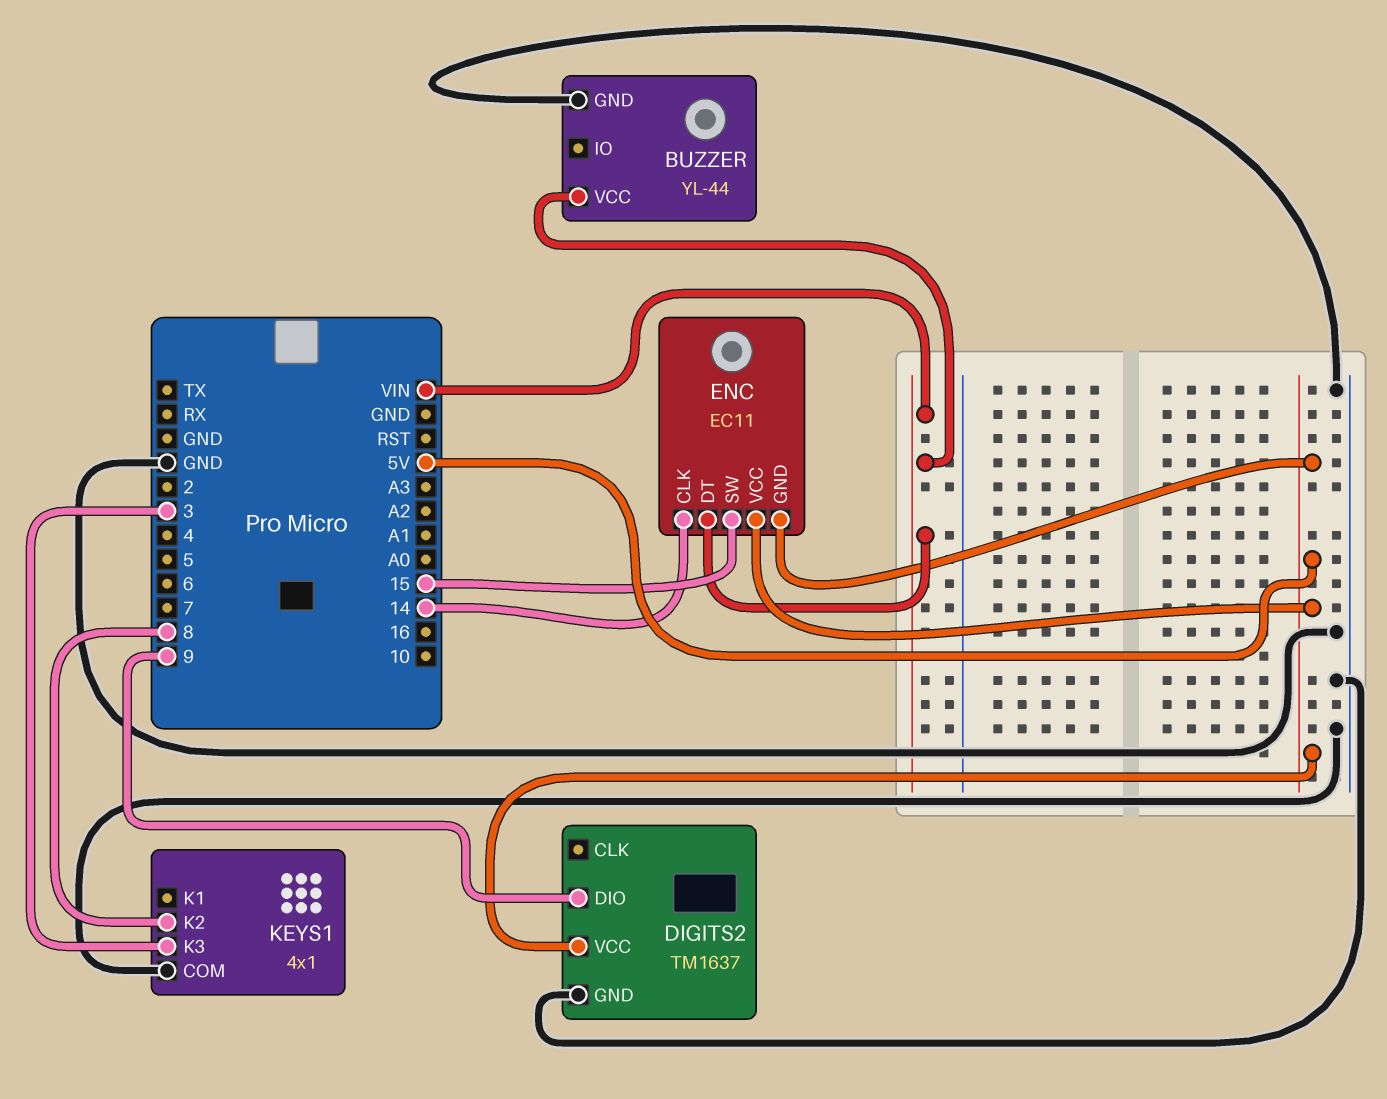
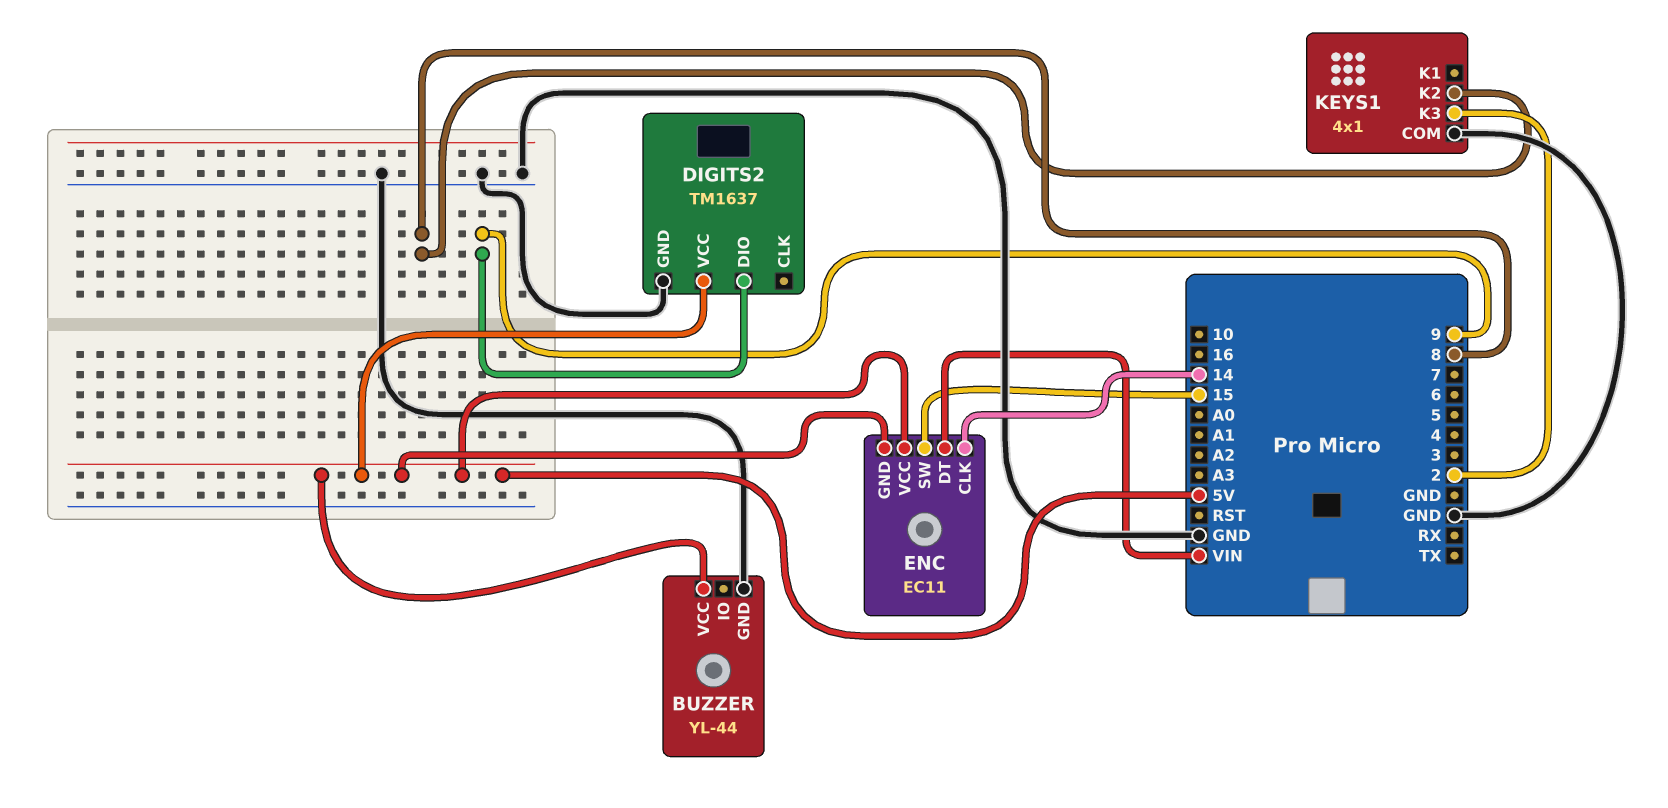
BUZZER pin VCC: VIN -> 5V
KEYS1 pin K3: 3 -> 2

